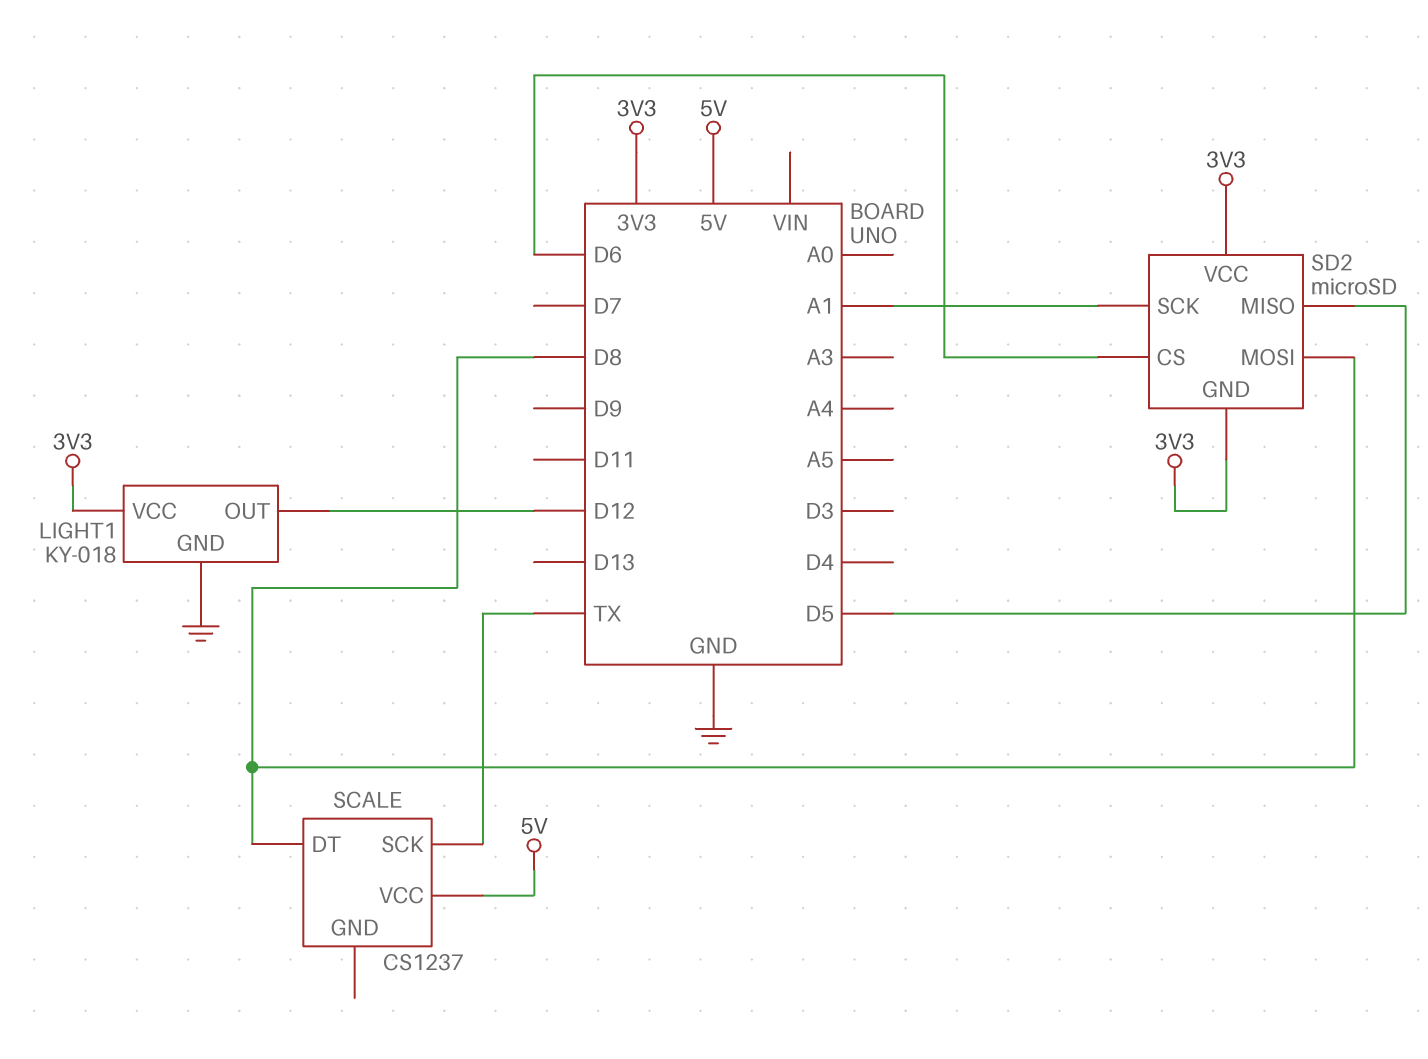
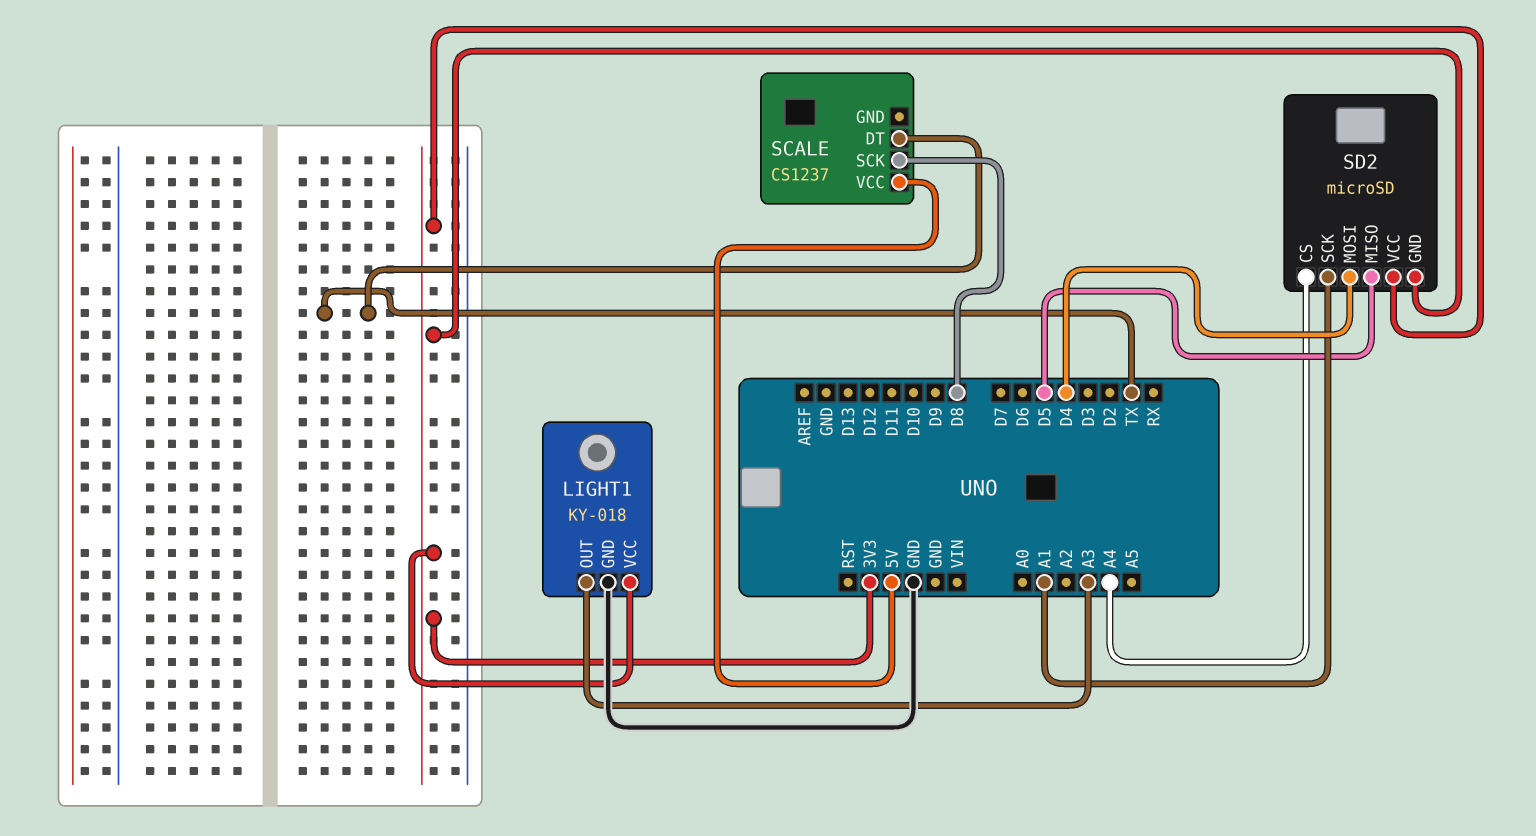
LIGHT1 pin OUT: D12 -> A3
SCALE pin DT: D8 -> TX
SCALE pin SCK: TX -> D8
SD2 pin CS: D6 -> A4
SD2 pin MOSI: D8 -> D4

